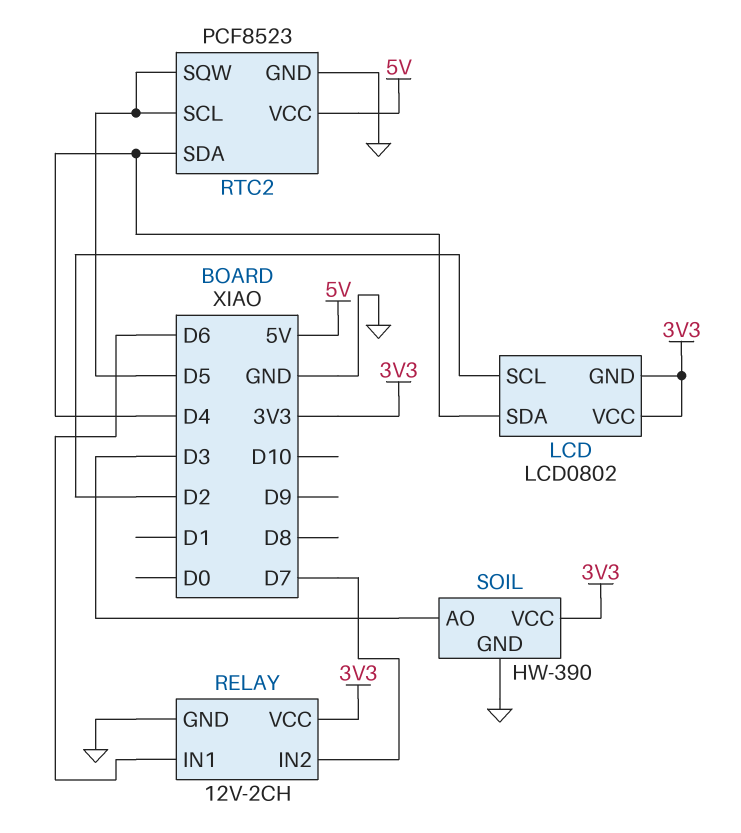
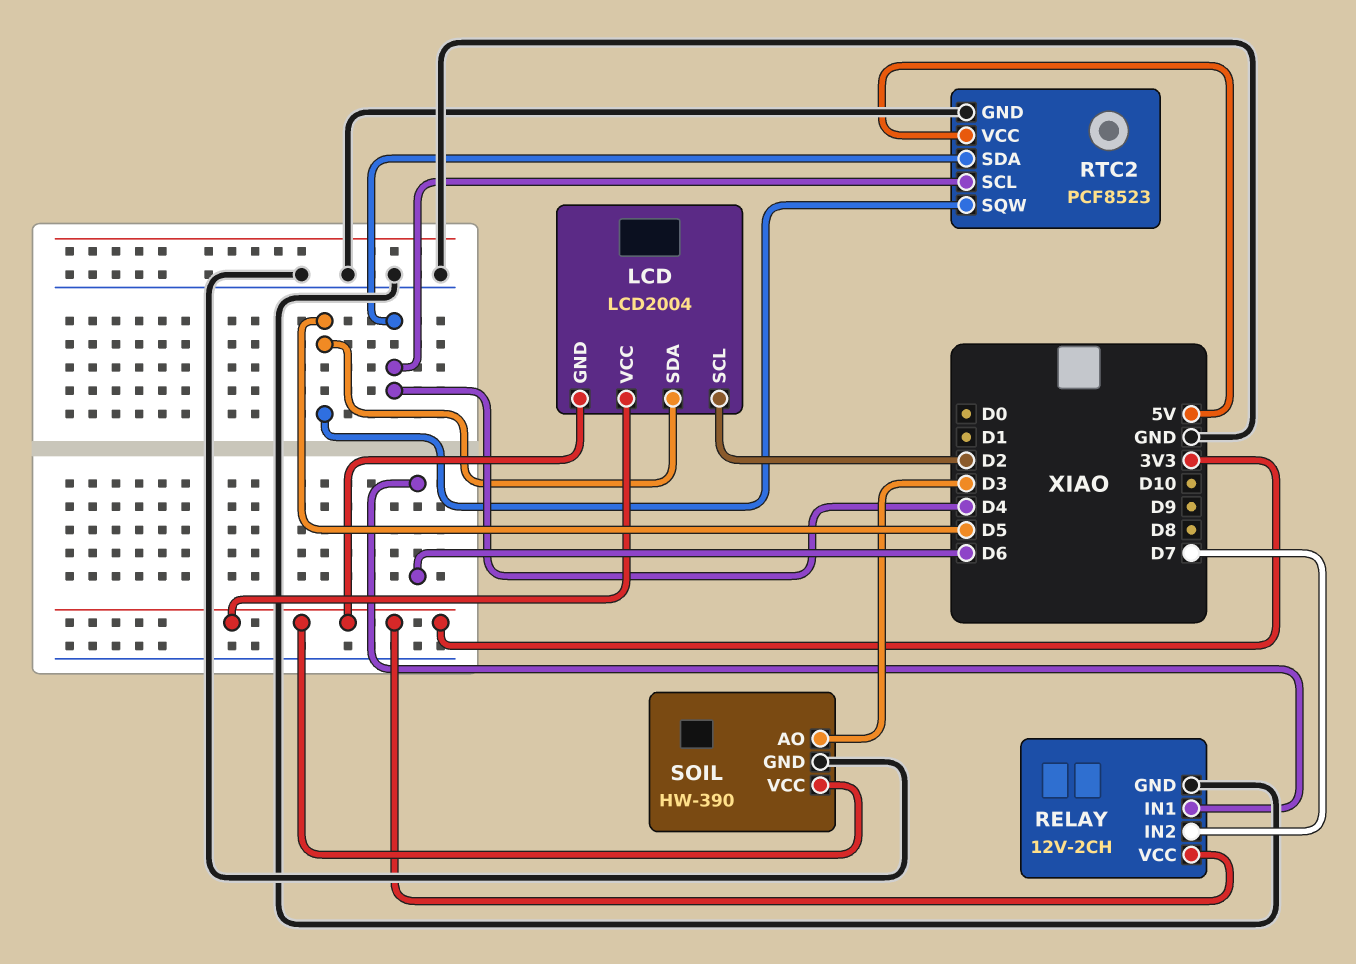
LCD: LCD0802 -> LCD2004
LCD pin SDA: D4 -> D5
RTC2 pin SCL: D5 -> D4

